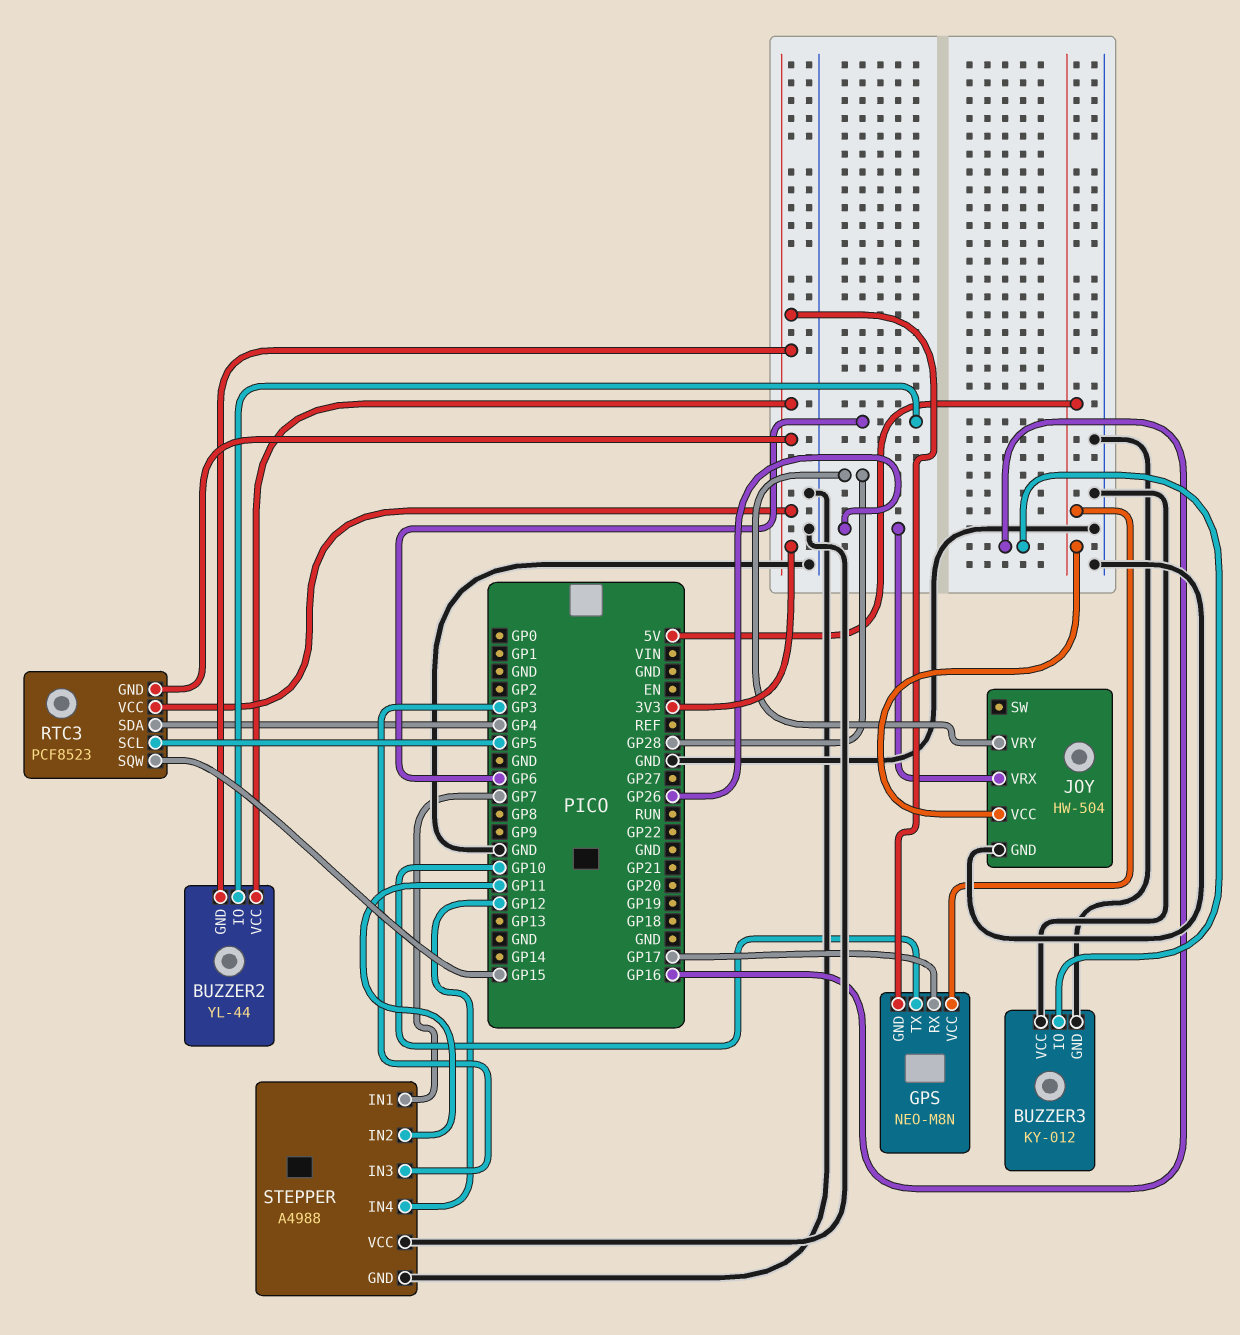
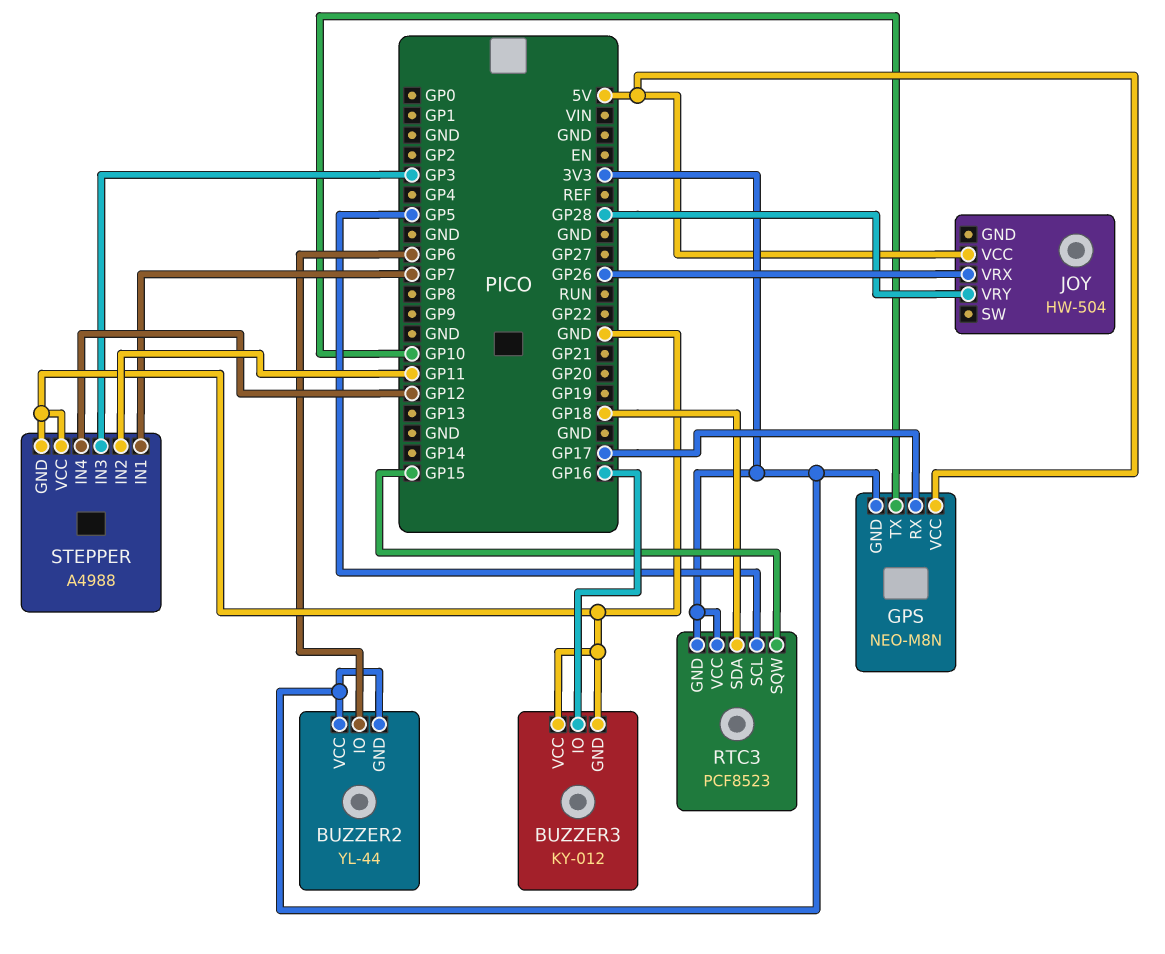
JOY pin GND: GND -> none
RTC3 pin SDA: GP4 -> GP18

